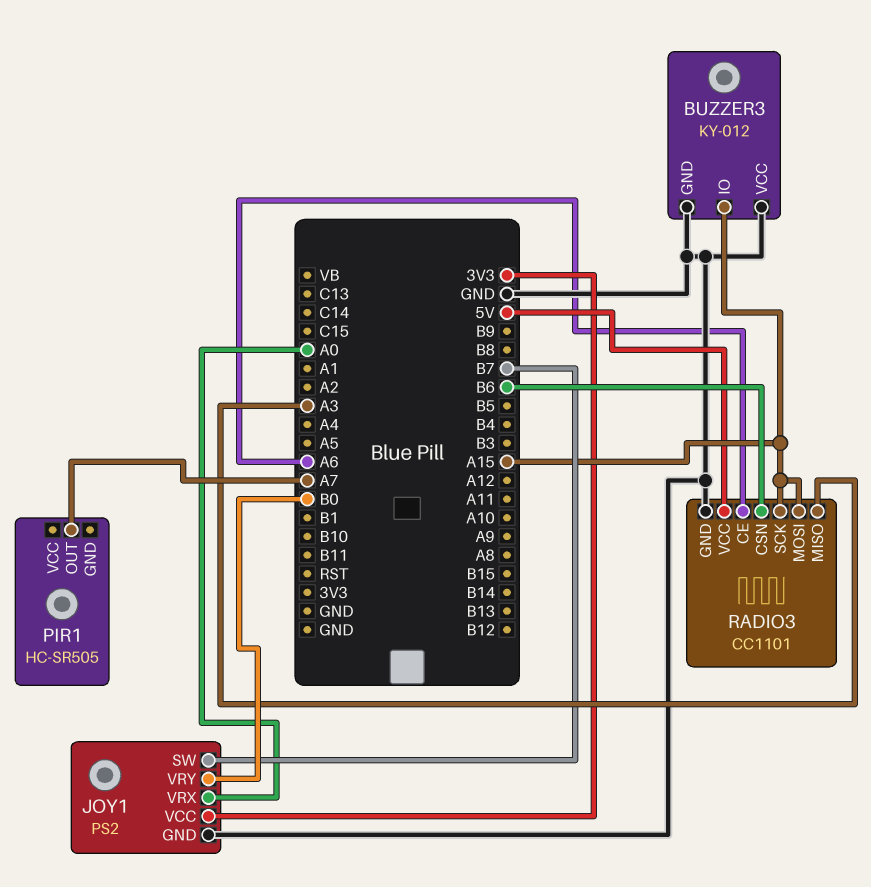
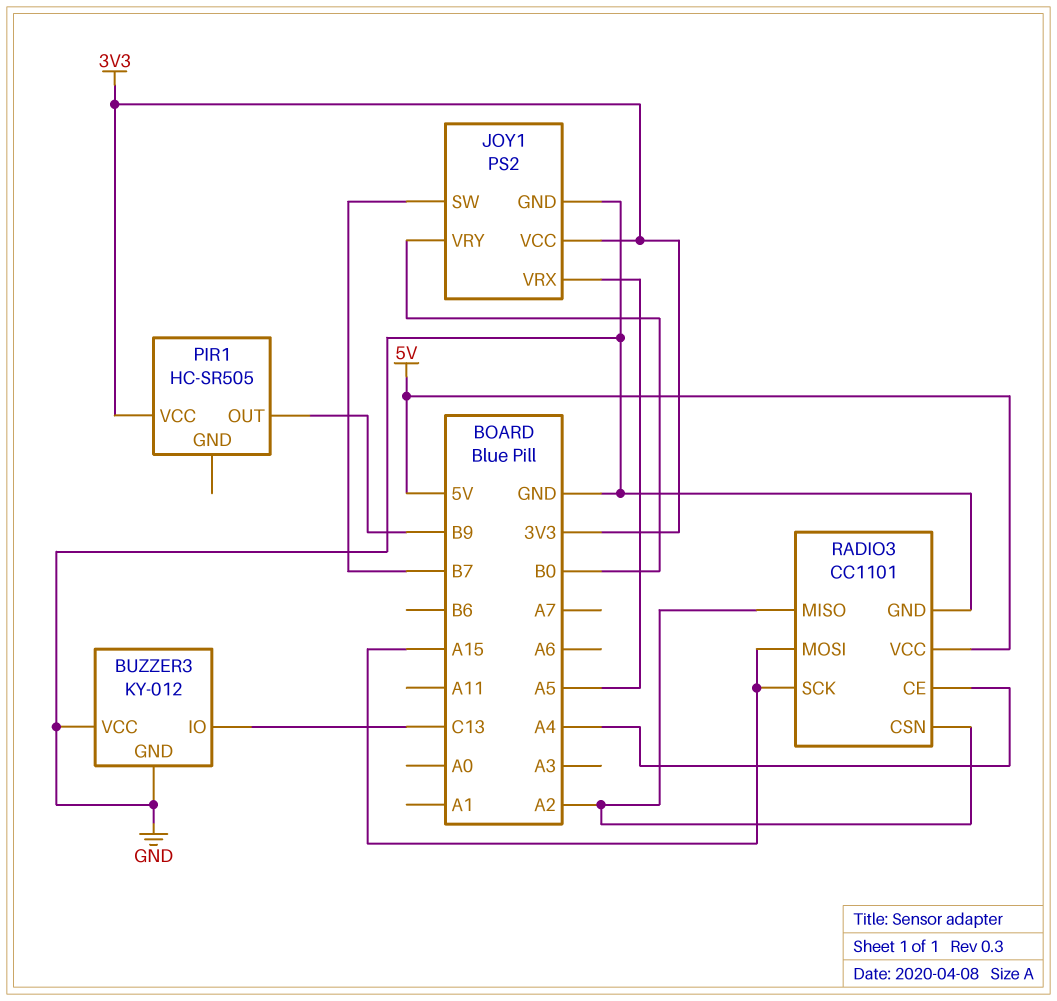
BUZZER3 pin IO: A15 -> C13
JOY1 pin VRX: A0 -> A5
PIR1 pin OUT: A7 -> B9
PIR1 pin VCC: none -> 3V3
RADIO3 pin CE: A6 -> A4
RADIO3 pin CSN: B6 -> A2
RADIO3 pin MISO: A3 -> A2

